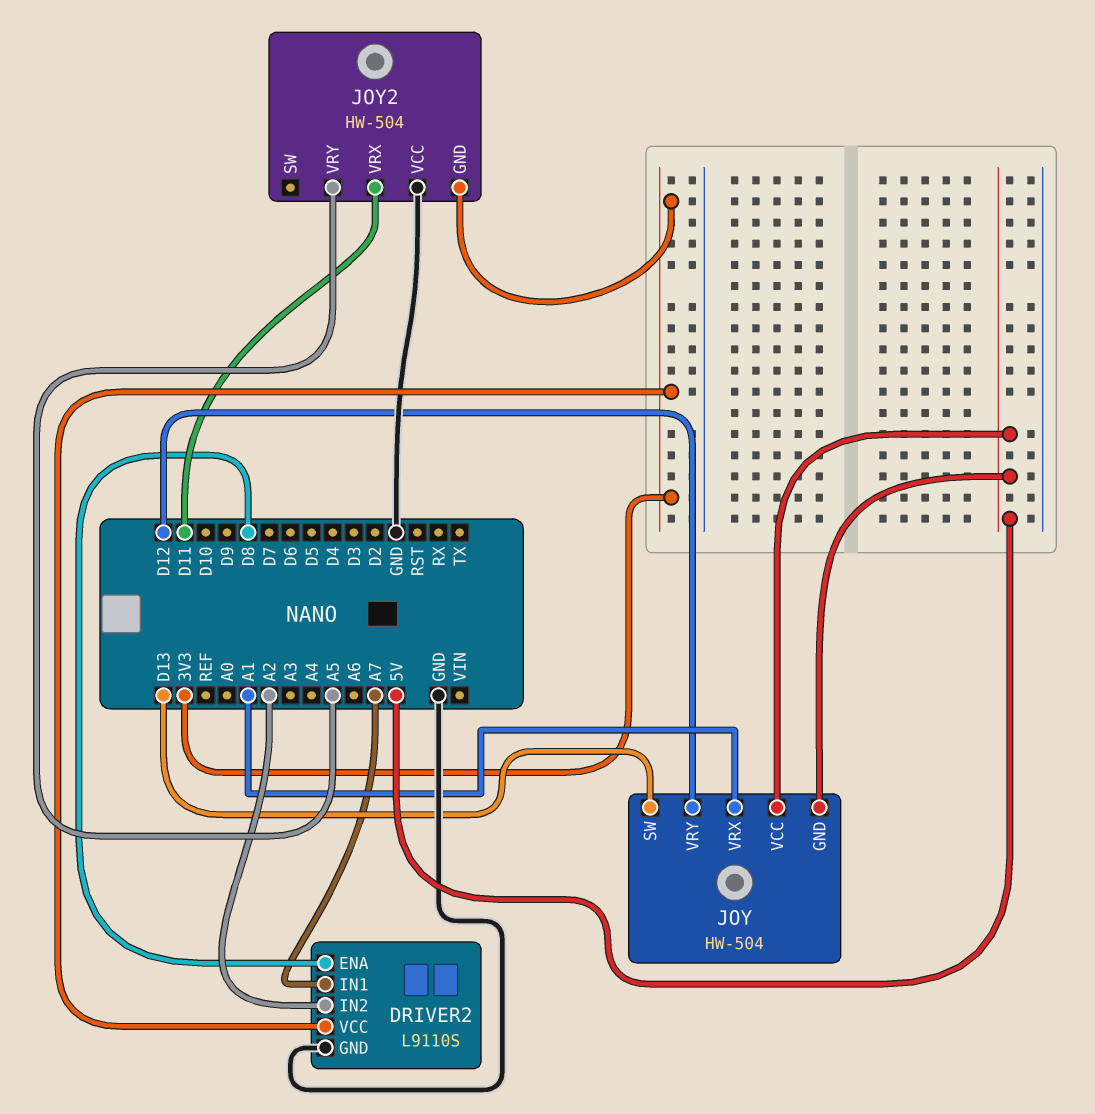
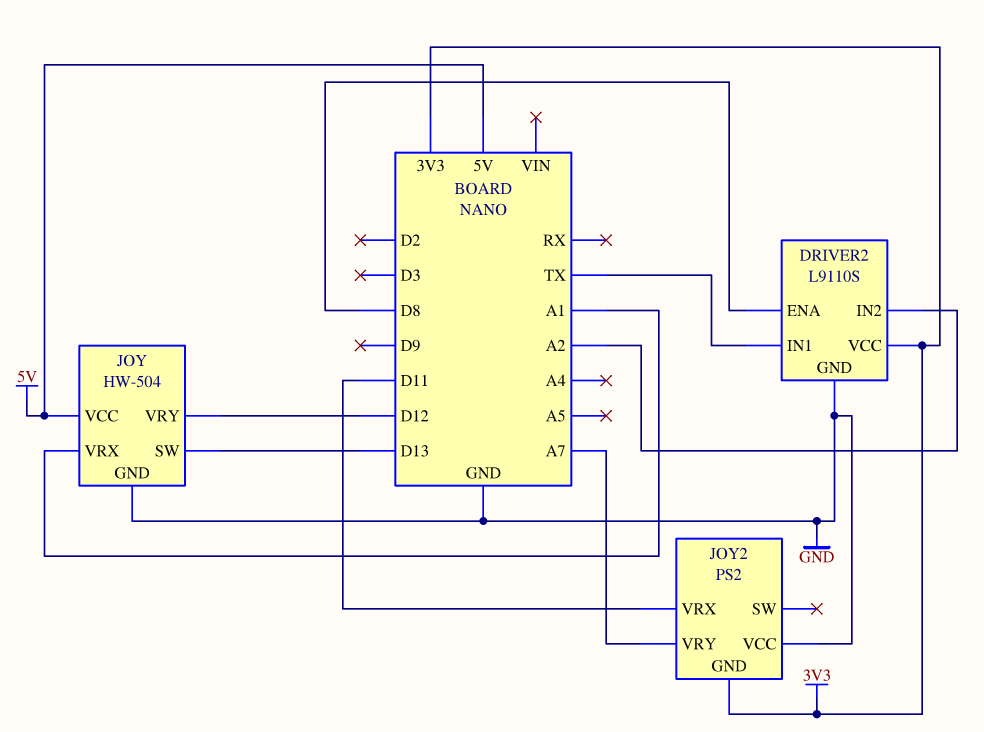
DRIVER2 pin IN1: A7 -> TX
JOY pin GND: 5V -> GND
JOY2: HW-504 -> PS2
JOY2 pin VRY: A5 -> A7

